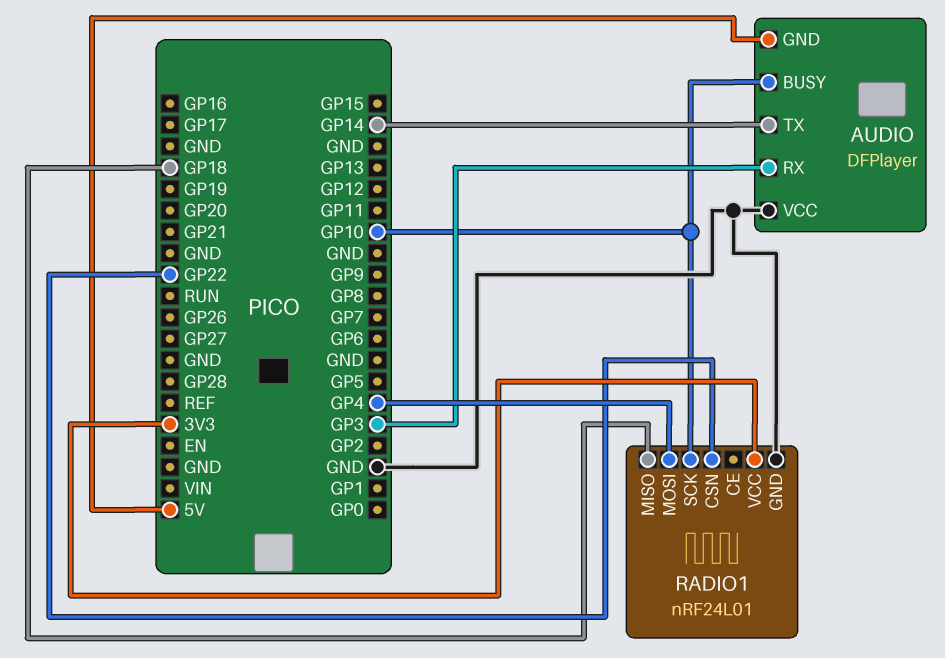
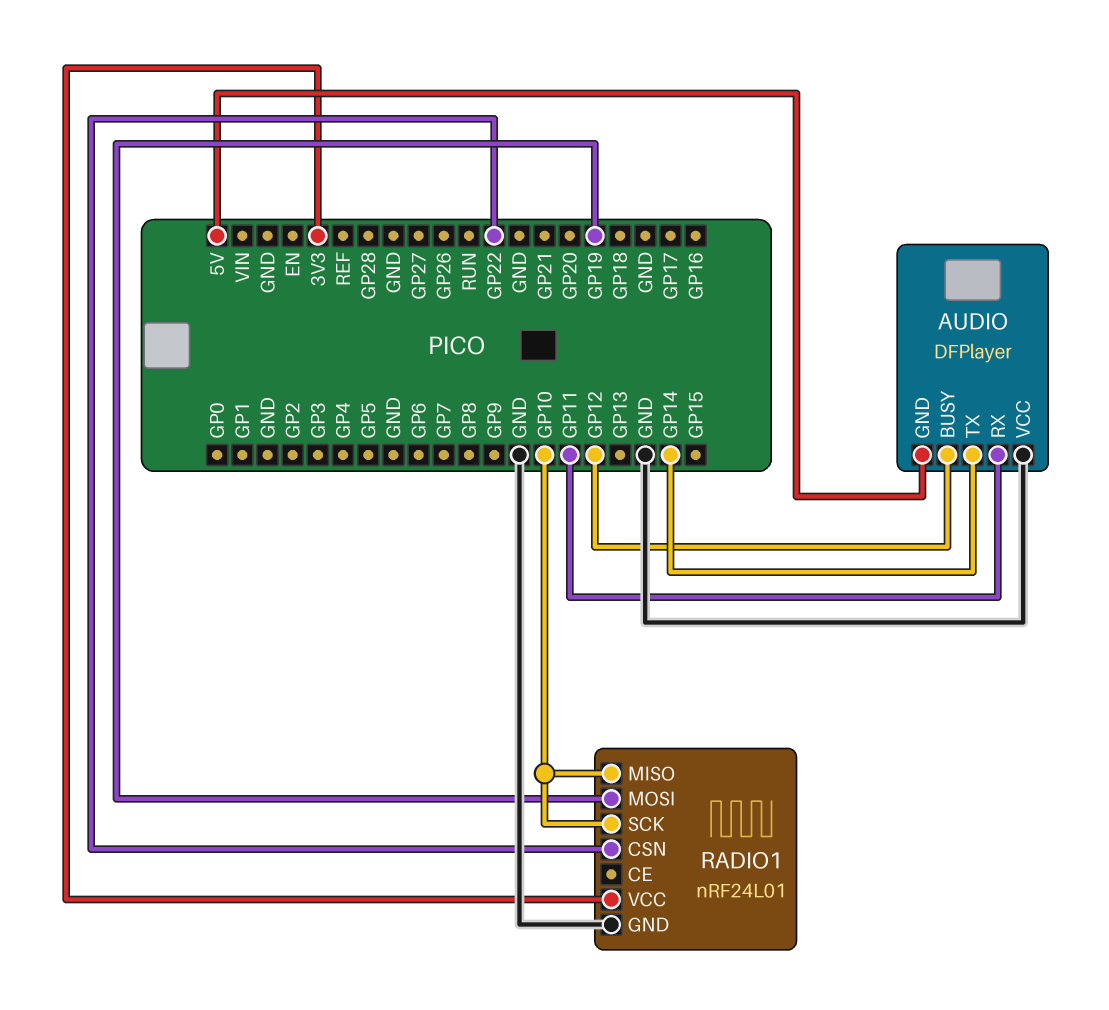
AUDIO pin BUSY: GP10 -> GP12
AUDIO pin RX: GP3 -> GP11
RADIO1 pin MISO: GP18 -> GP10
RADIO1 pin MOSI: GP4 -> GP19

